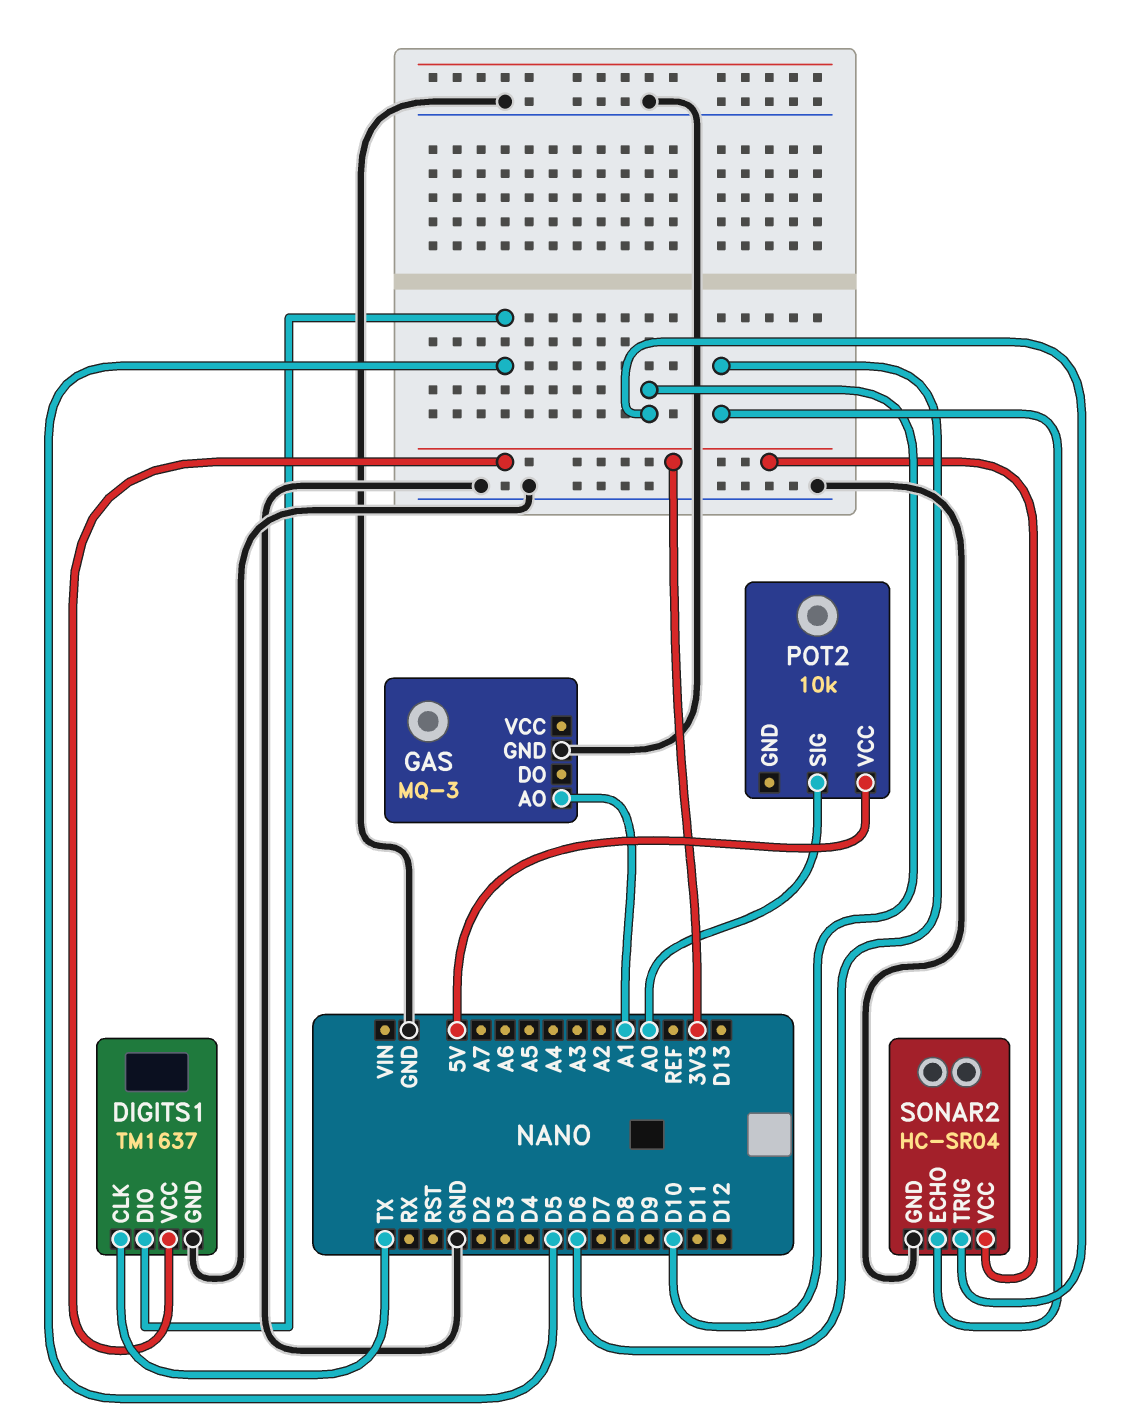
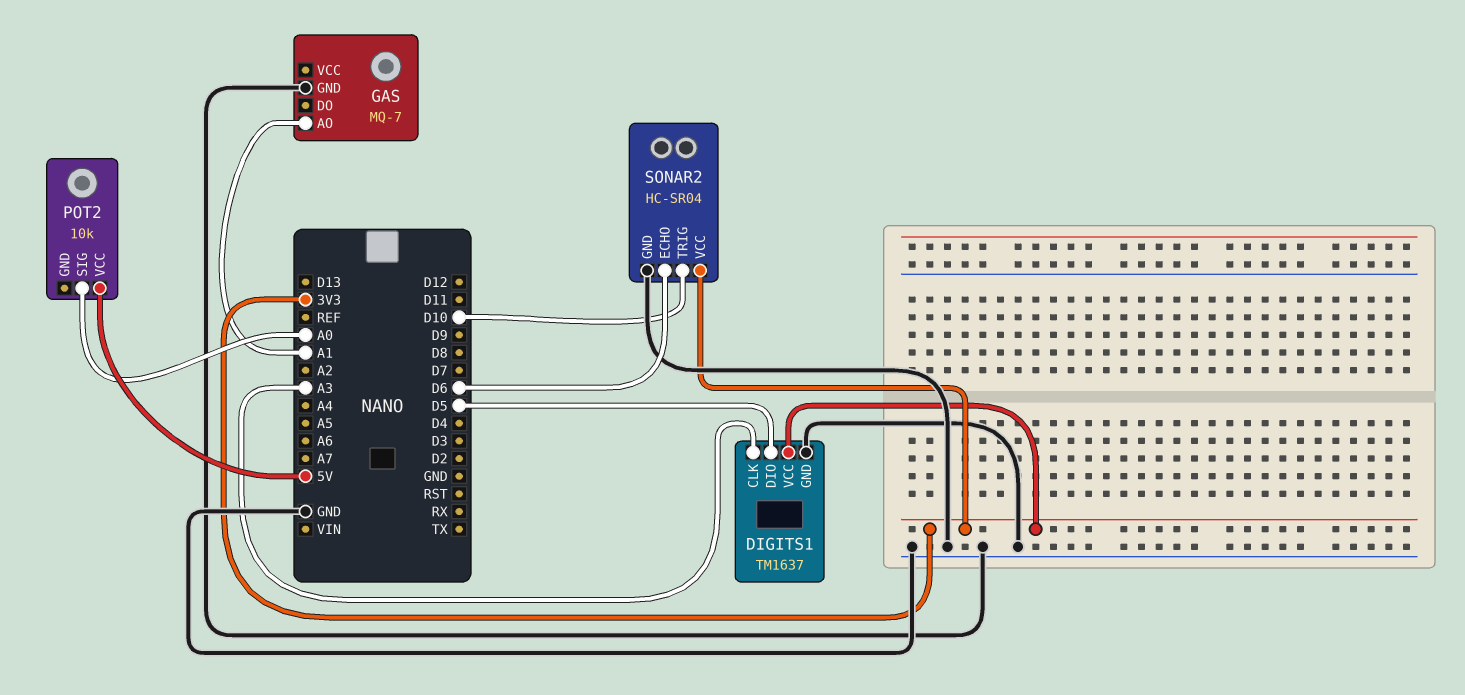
DIGITS1 pin CLK: TX -> A3
GAS: MQ-3 -> MQ-7

